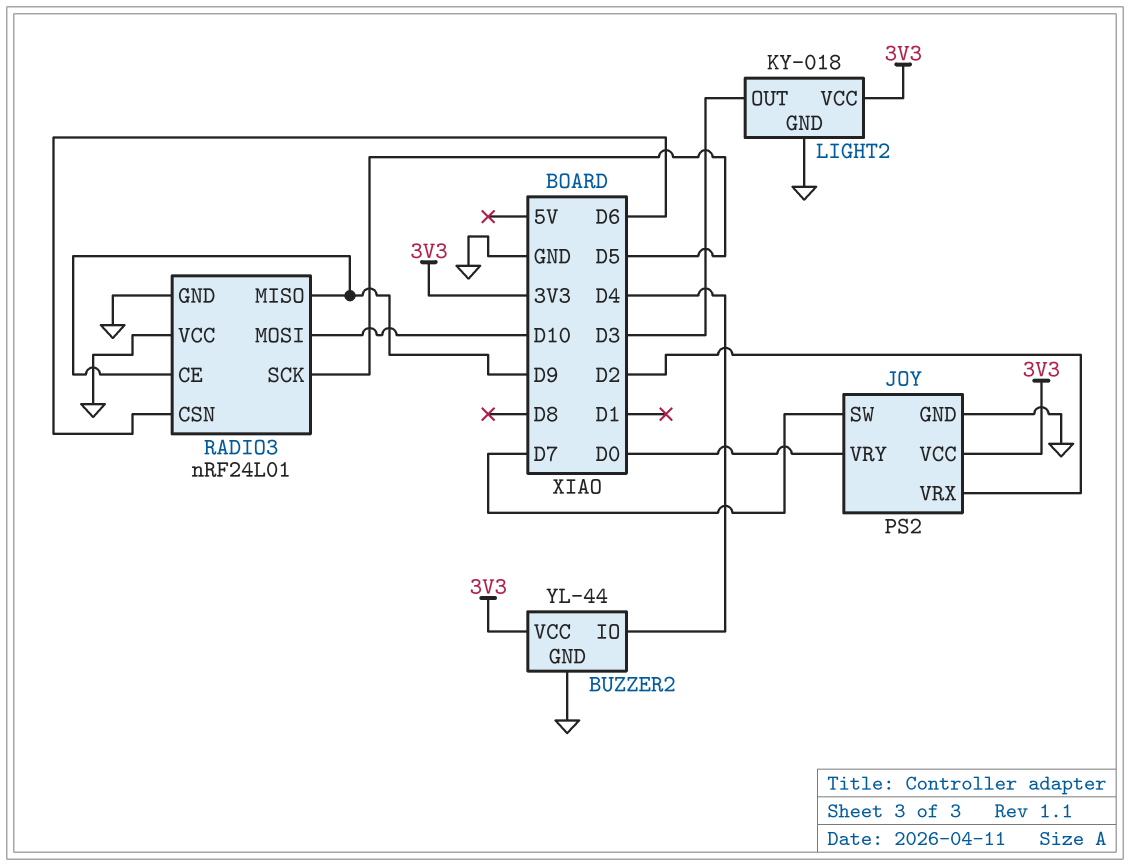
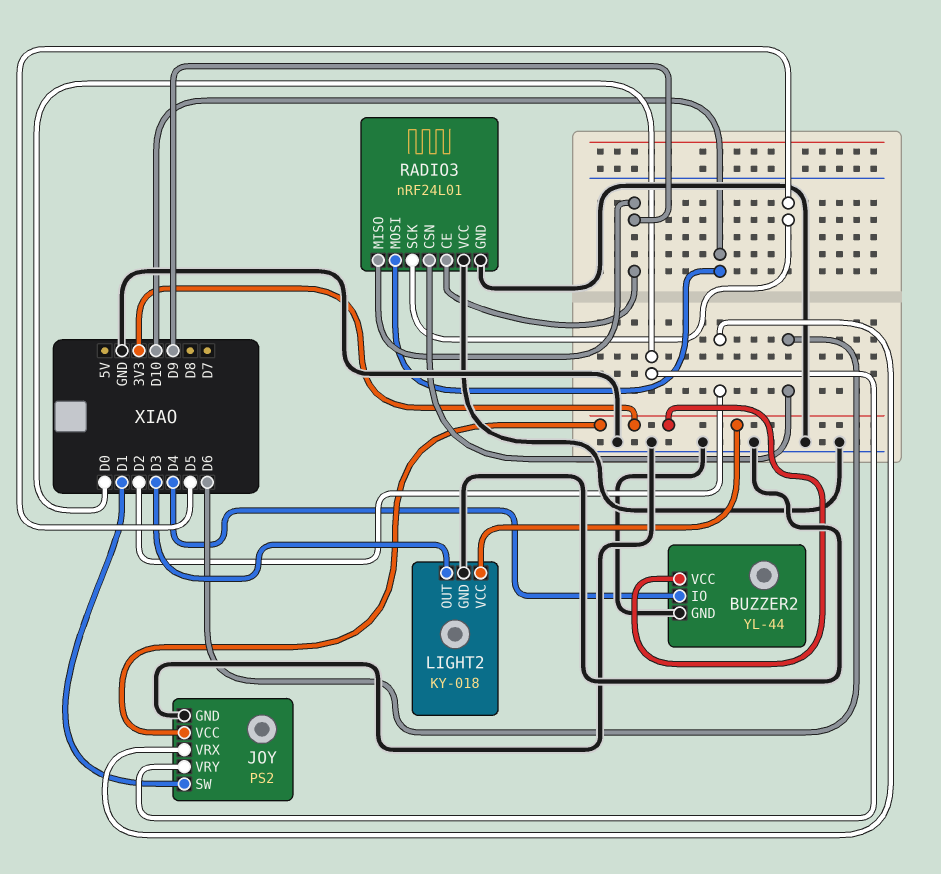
JOY pin SW: D7 -> D1

